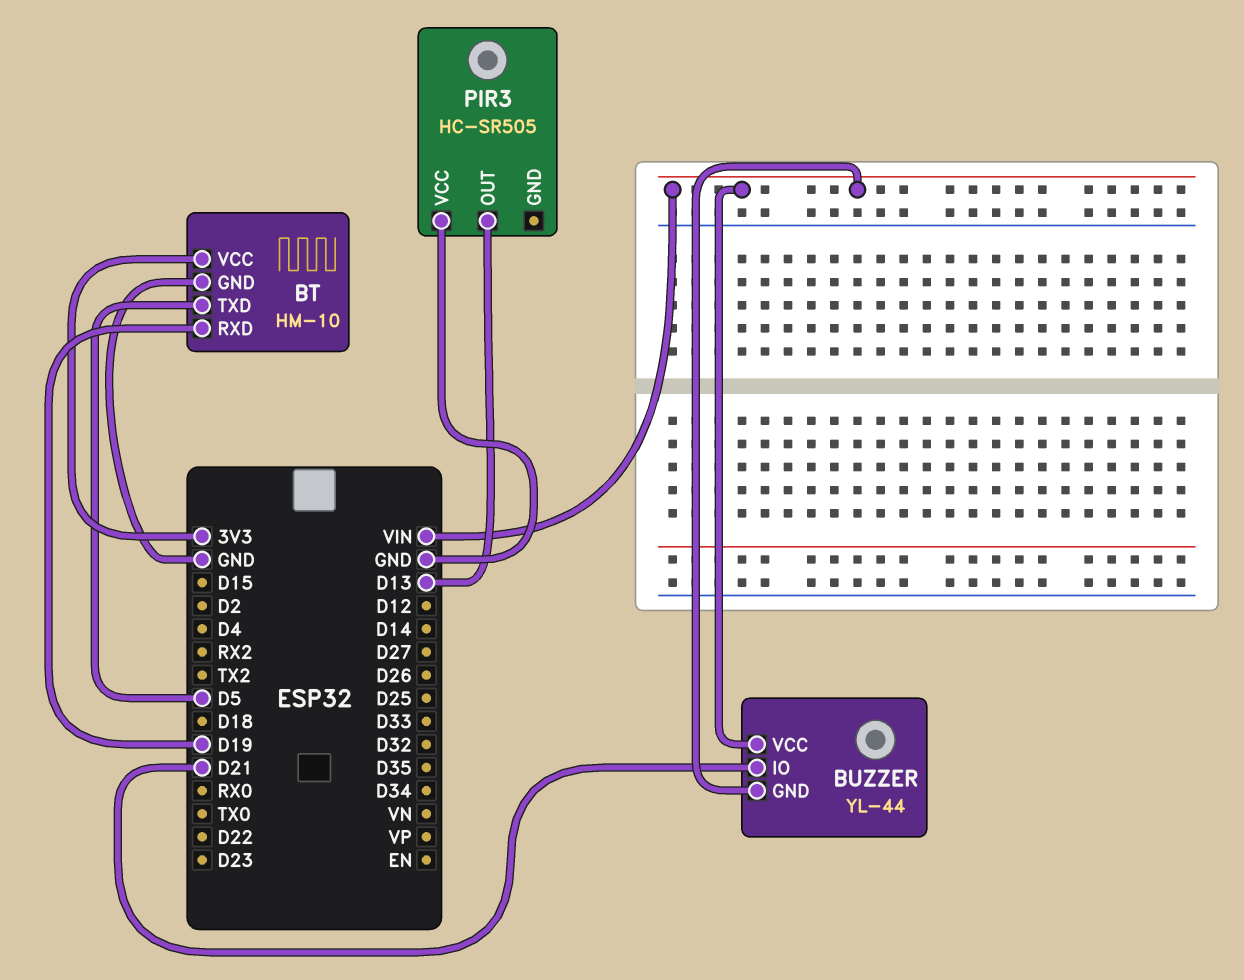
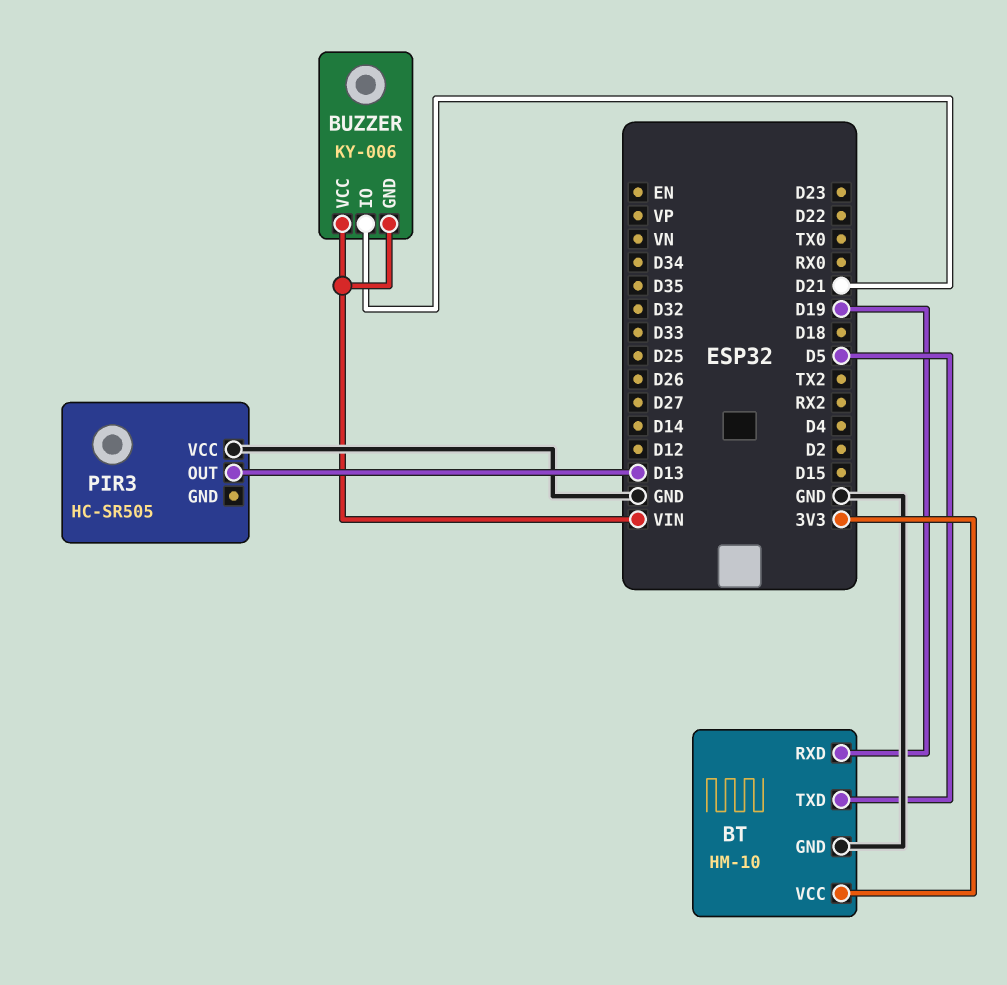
BUZZER: YL-44 -> KY-006

